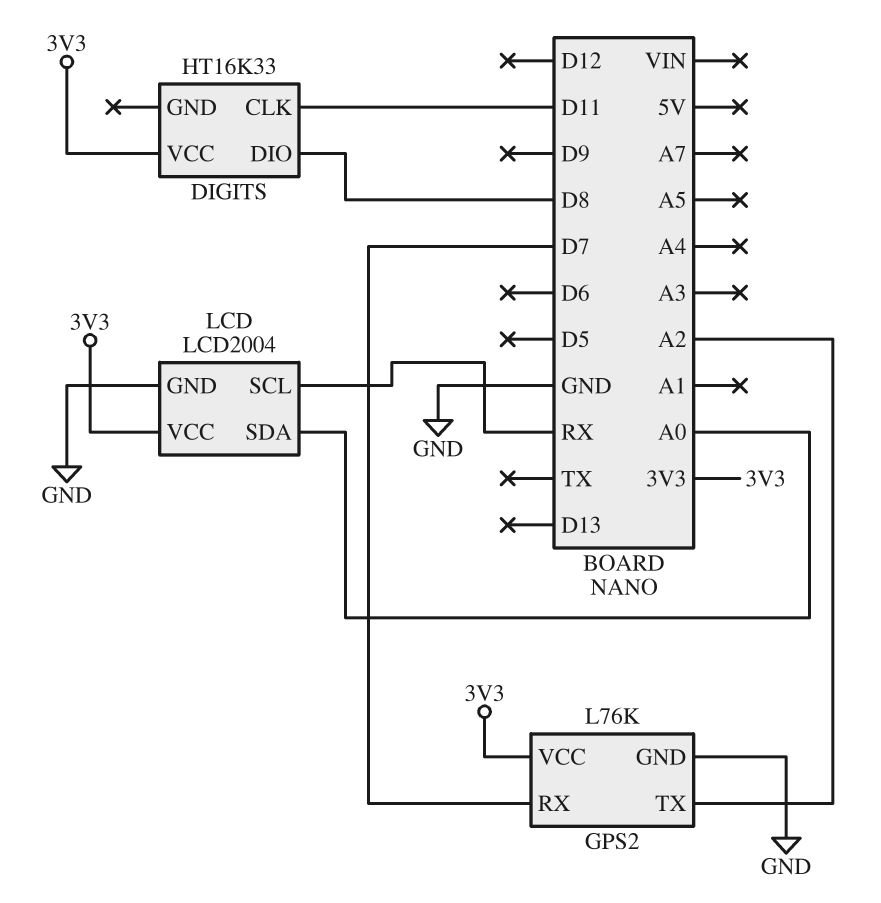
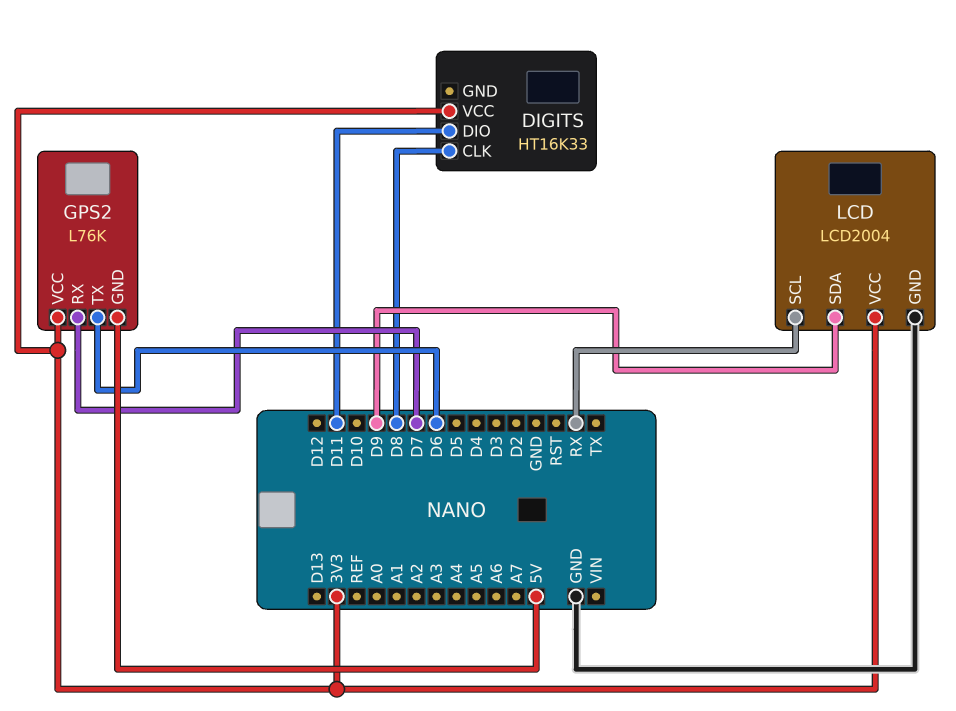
DIGITS pin CLK: D11 -> D8
DIGITS pin DIO: D8 -> D11
GPS2 pin GND: GND -> 5V
GPS2 pin TX: A2 -> D6
LCD pin SDA: A0 -> D9

